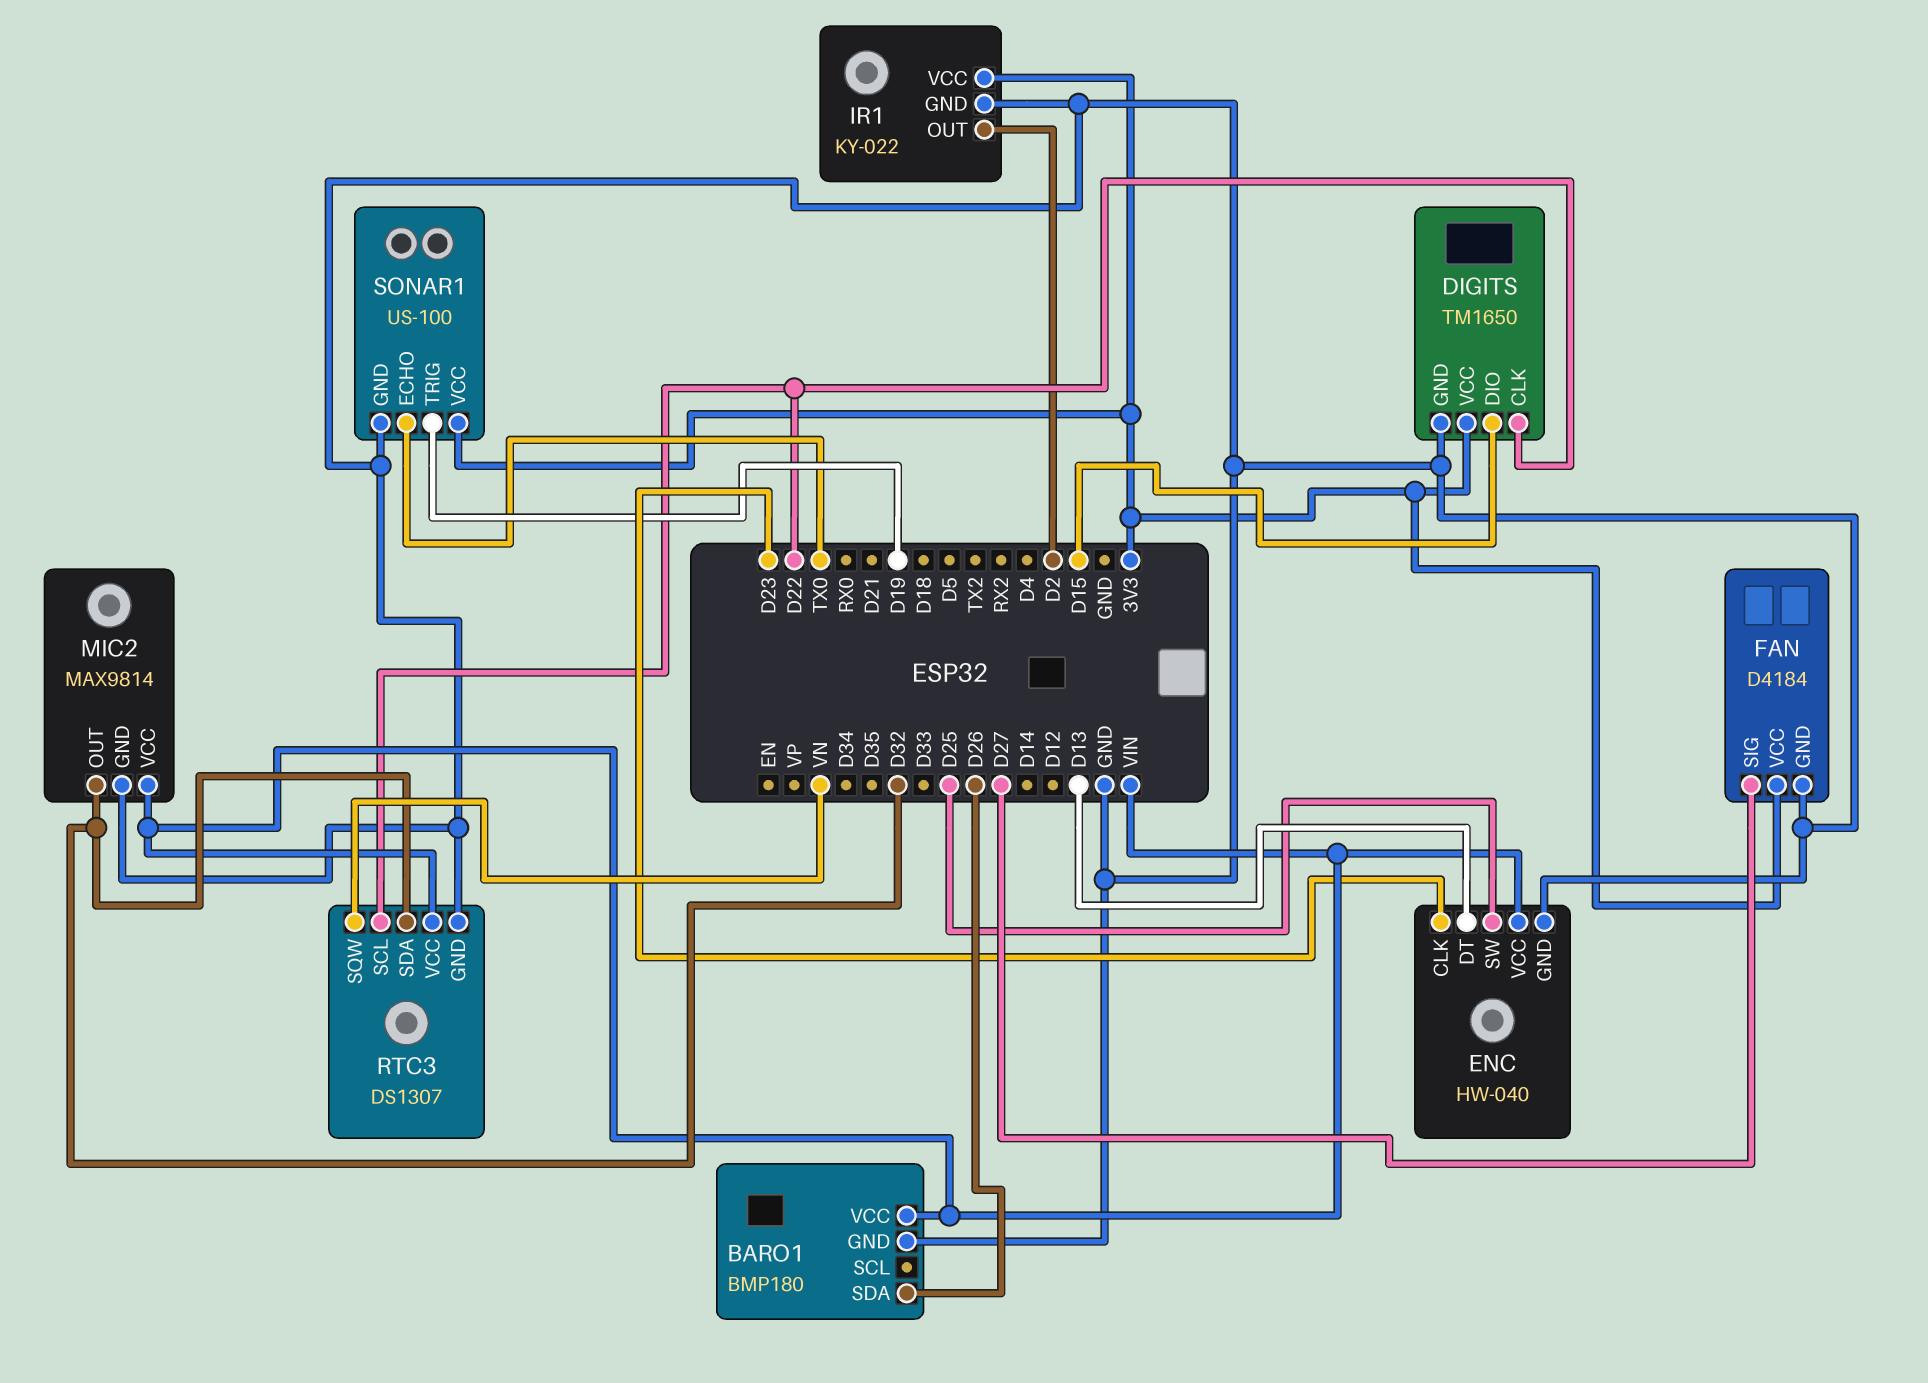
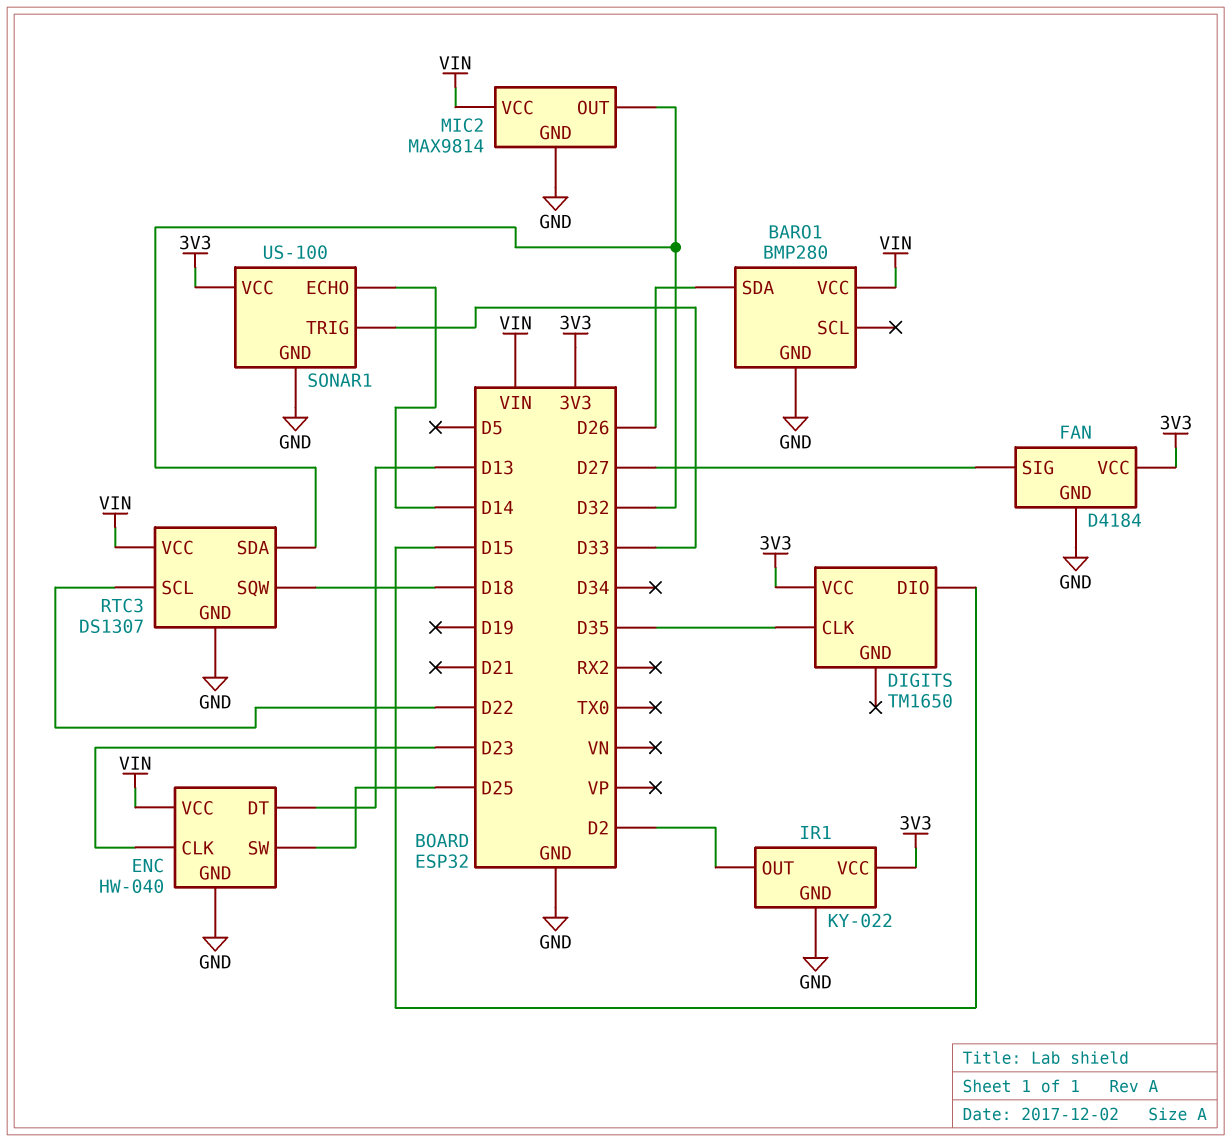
BARO1: BMP180 -> BMP280
DIGITS pin CLK: D22 -> D35
DIGITS pin GND: GND -> none
RTC3 pin SQW: VN -> D18
SONAR1 pin ECHO: TX0 -> D14
SONAR1 pin TRIG: D19 -> D33

